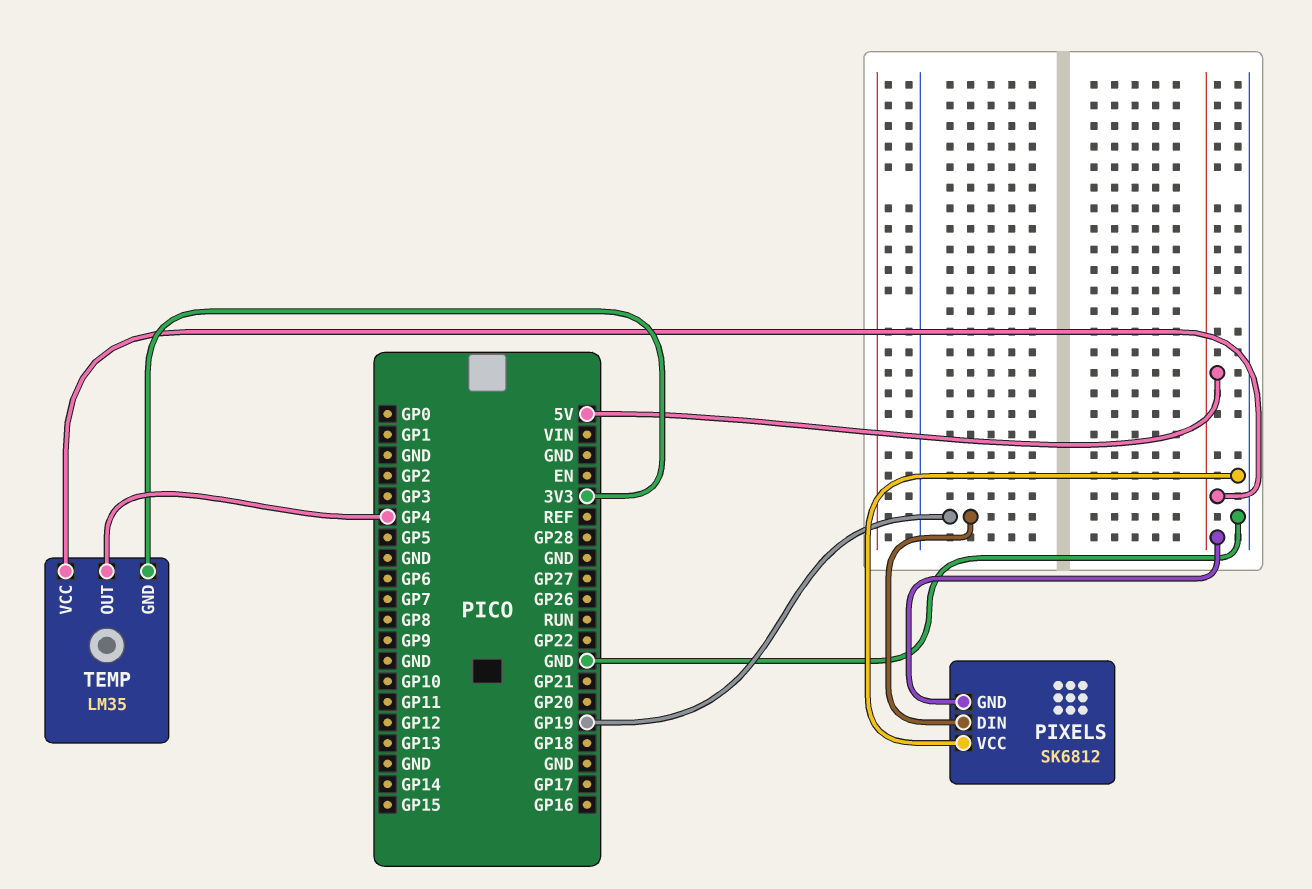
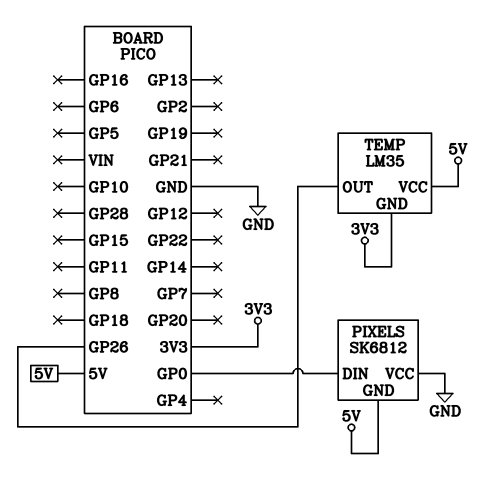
PIXELS pin DIN: GP19 -> GP0
TEMP pin OUT: GP4 -> GP26

